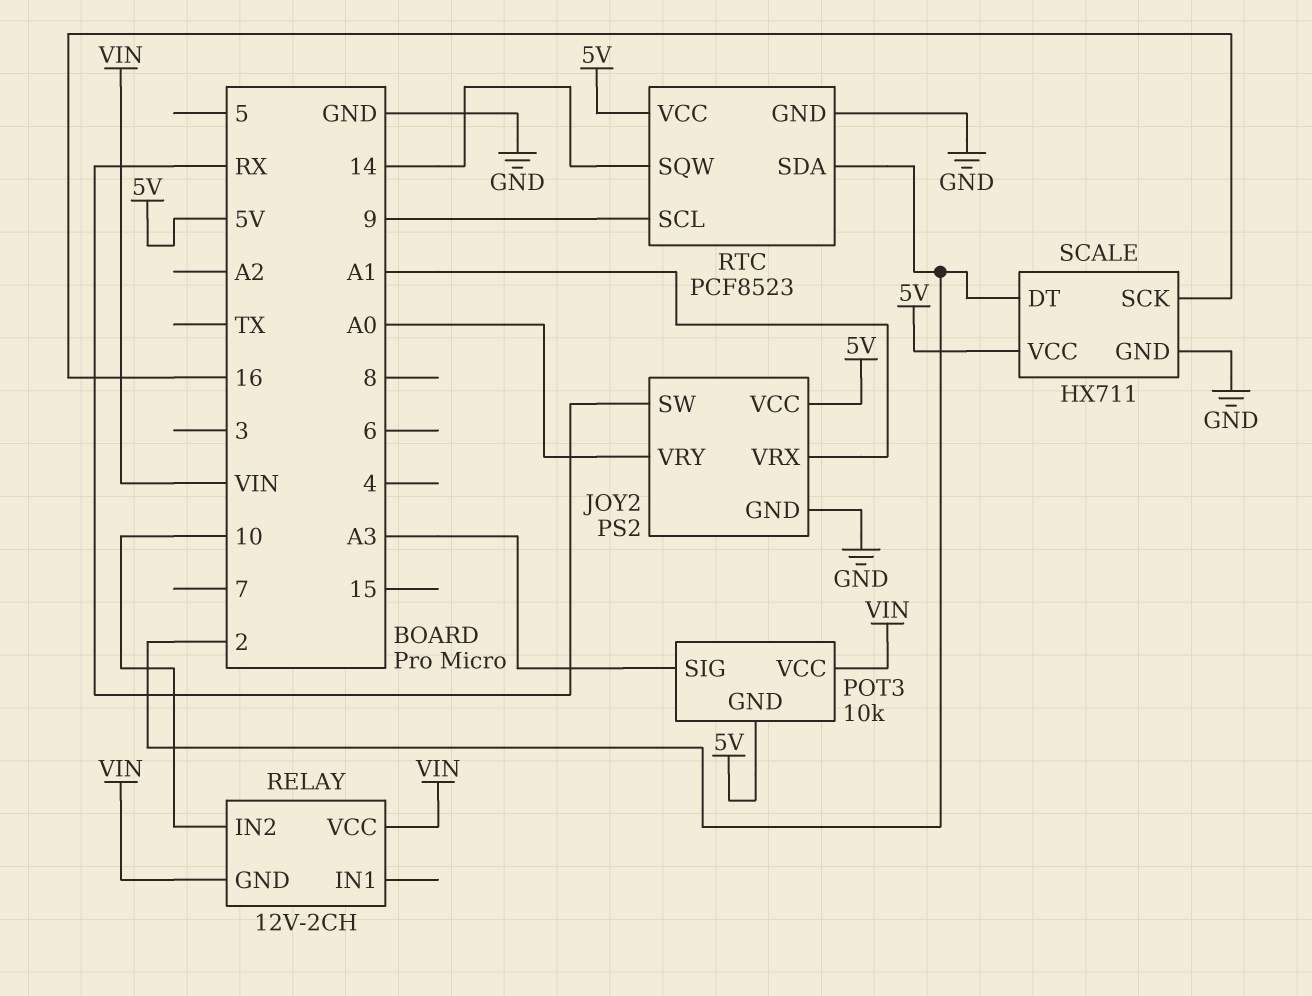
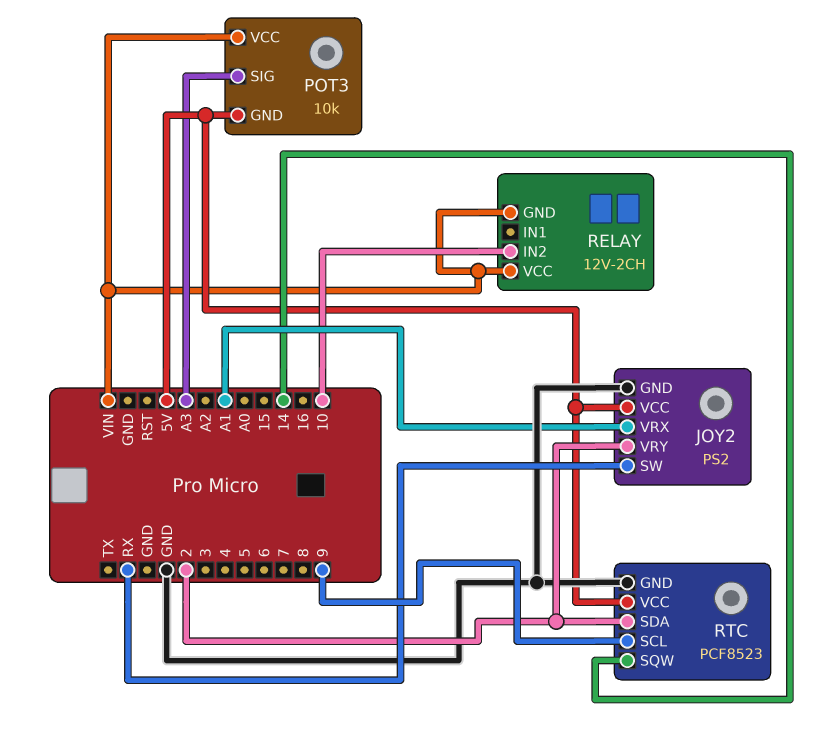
JOY2 pin VRY: A0 -> 2
SCALE: HX711 -> none
SCALE pin DT: 2 -> none
SCALE pin GND: GND -> none
SCALE pin SCK: 16 -> none
SCALE pin VCC: 5V -> none

